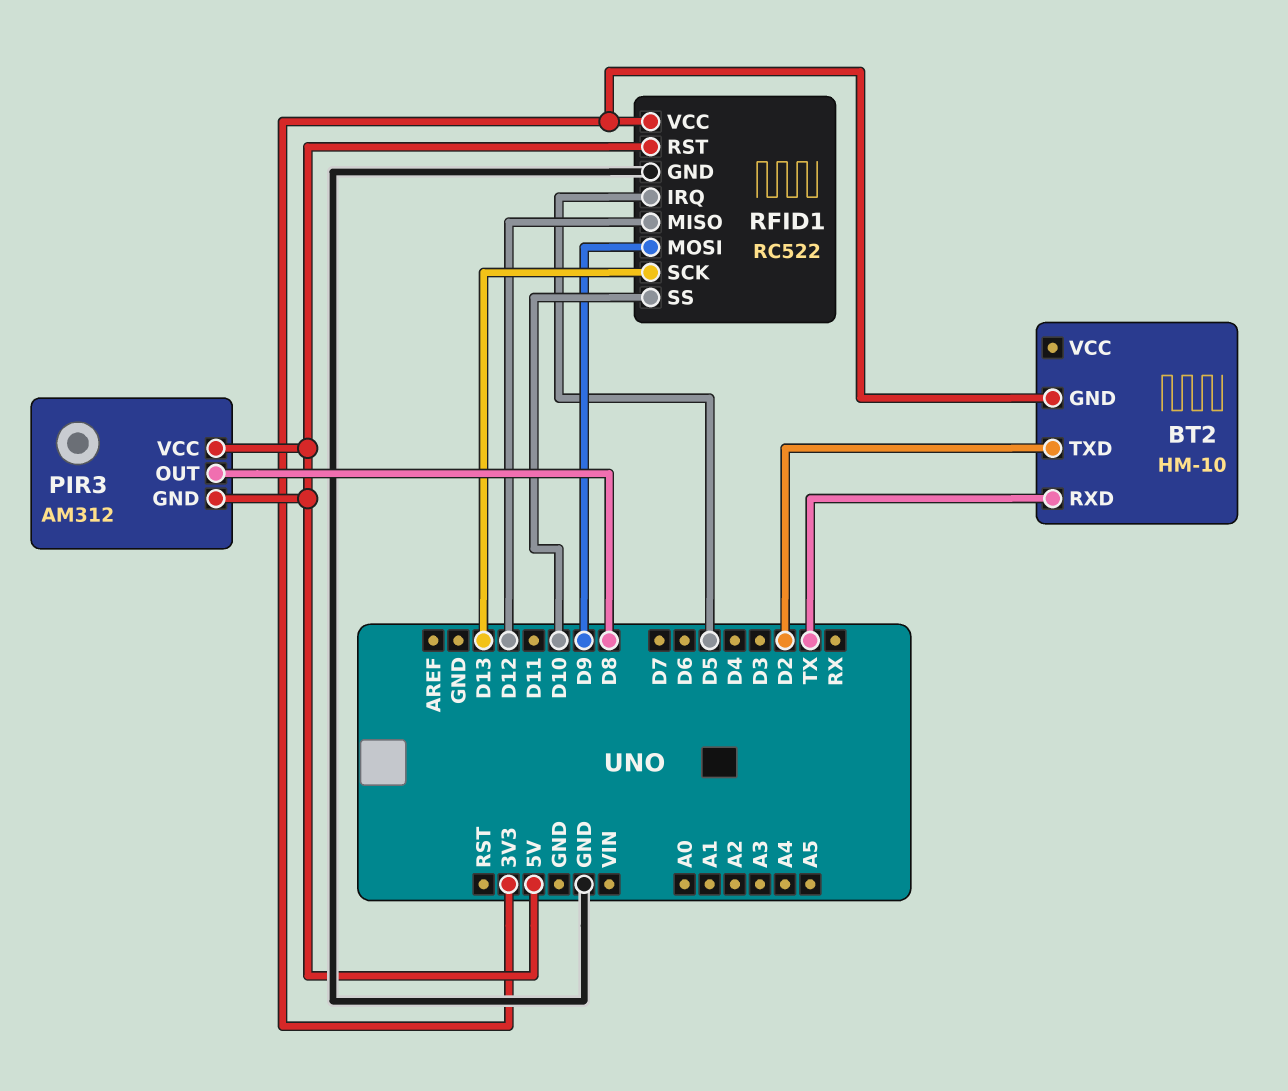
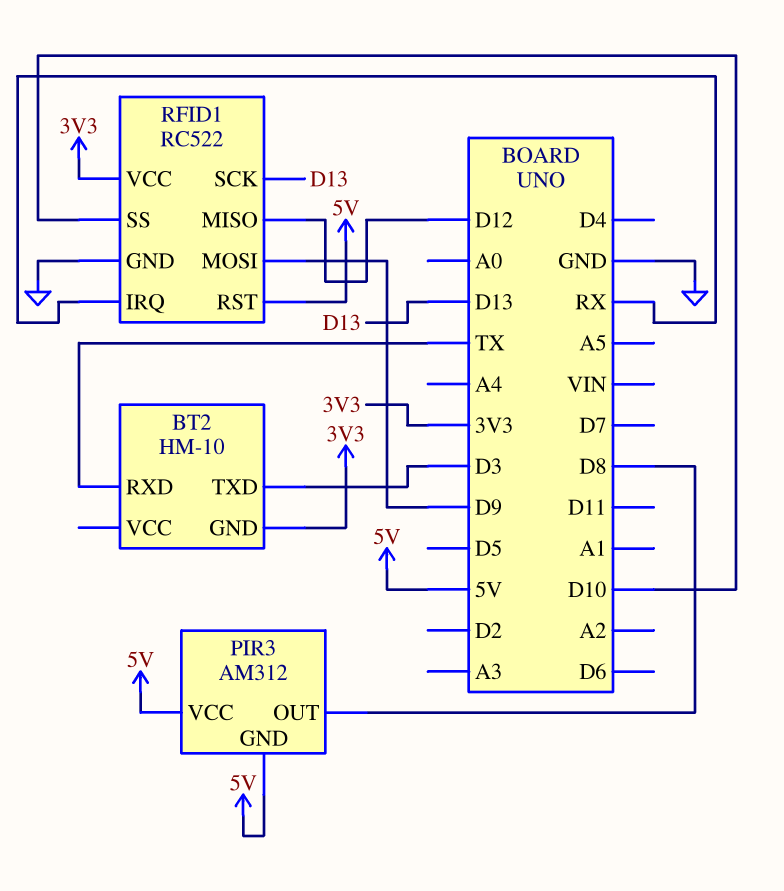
BT2 pin TXD: D2 -> D3
RFID1 pin IRQ: D5 -> RX

